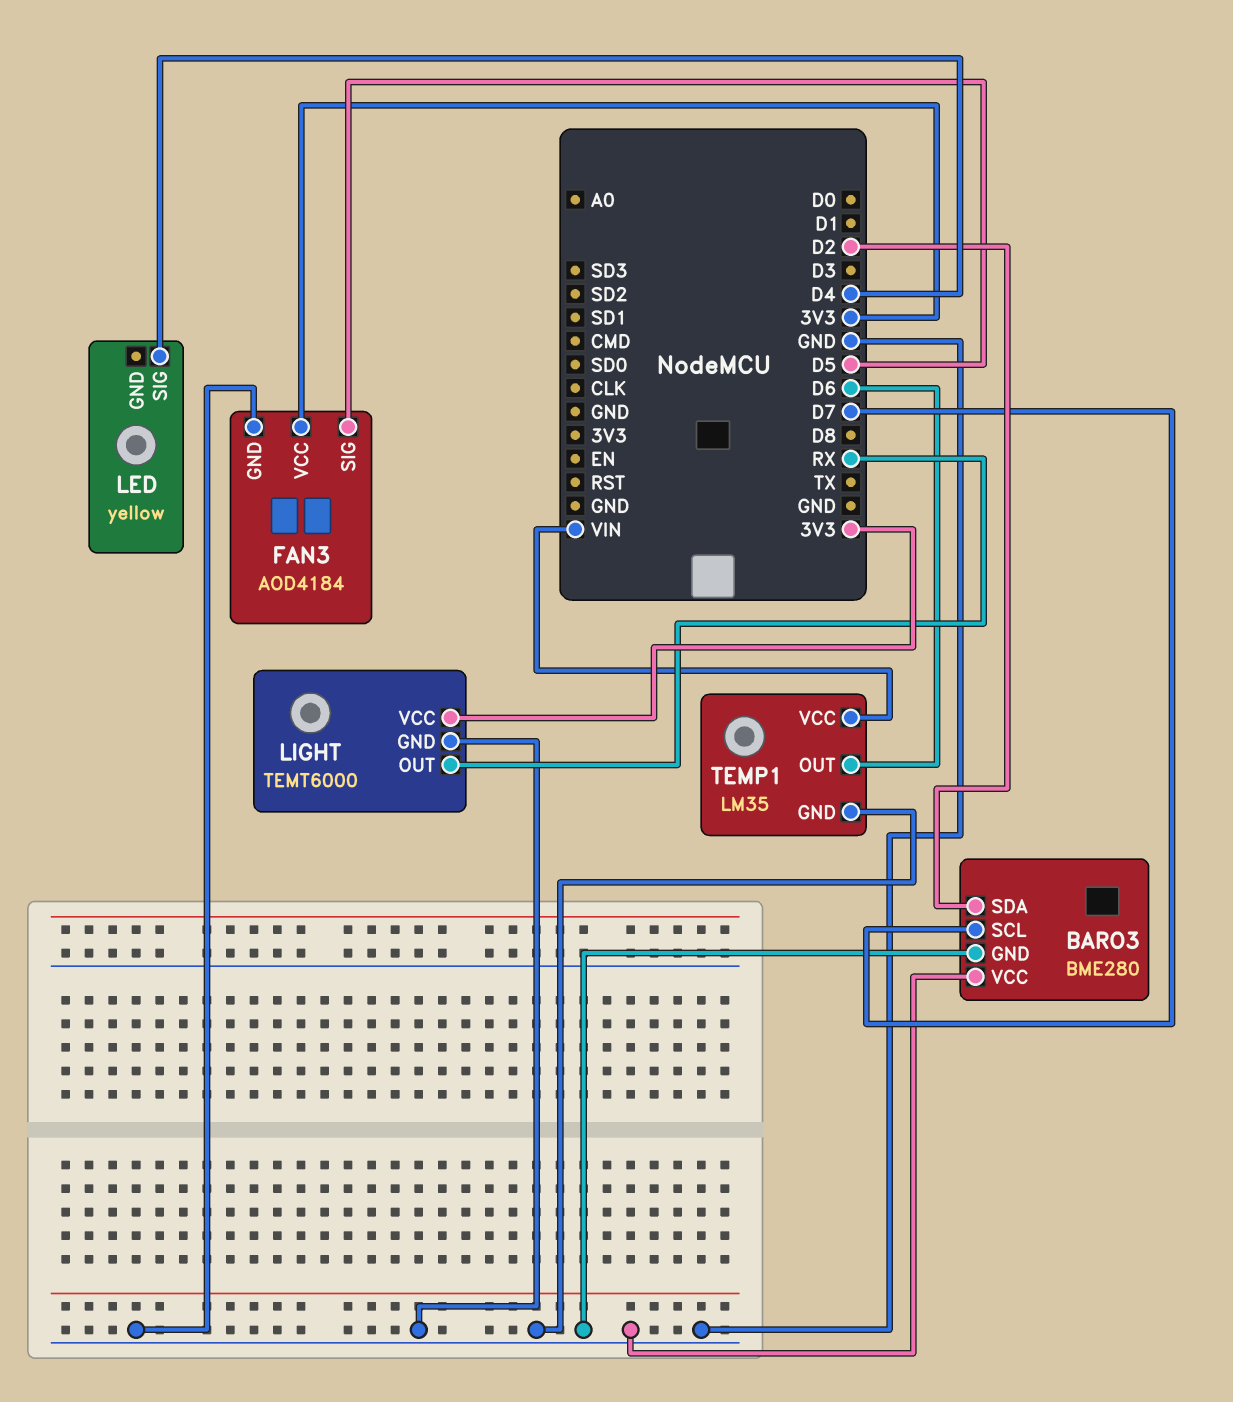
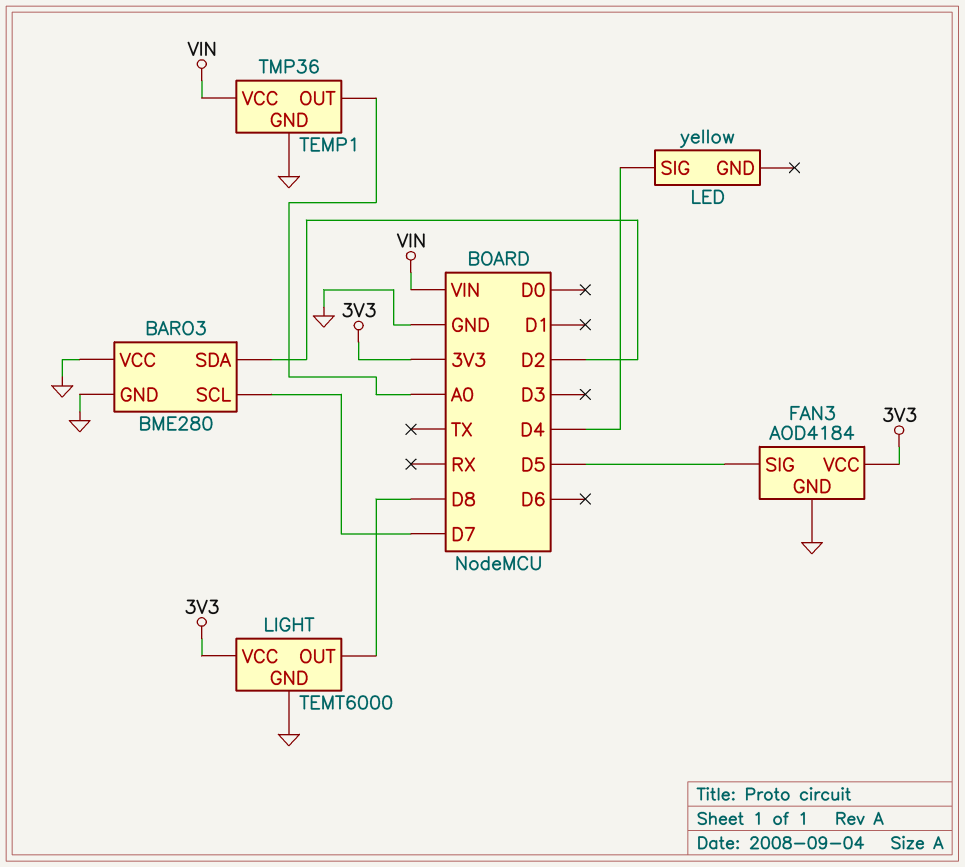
LIGHT pin OUT: RX -> D8
TEMP1: LM35 -> TMP36
TEMP1 pin OUT: D6 -> A0

